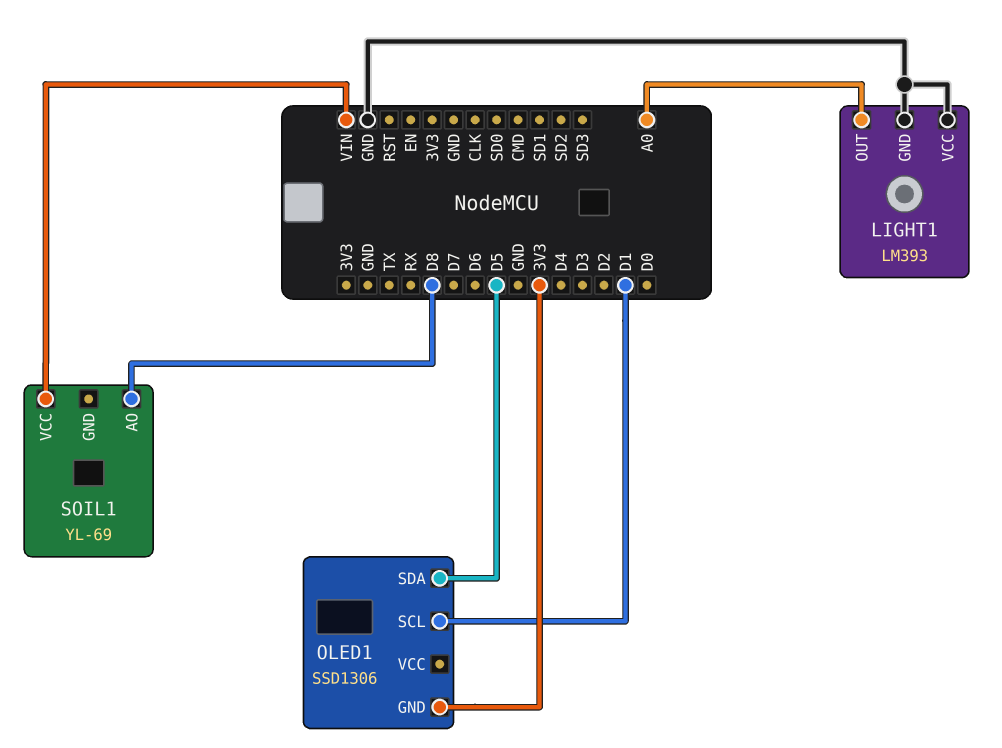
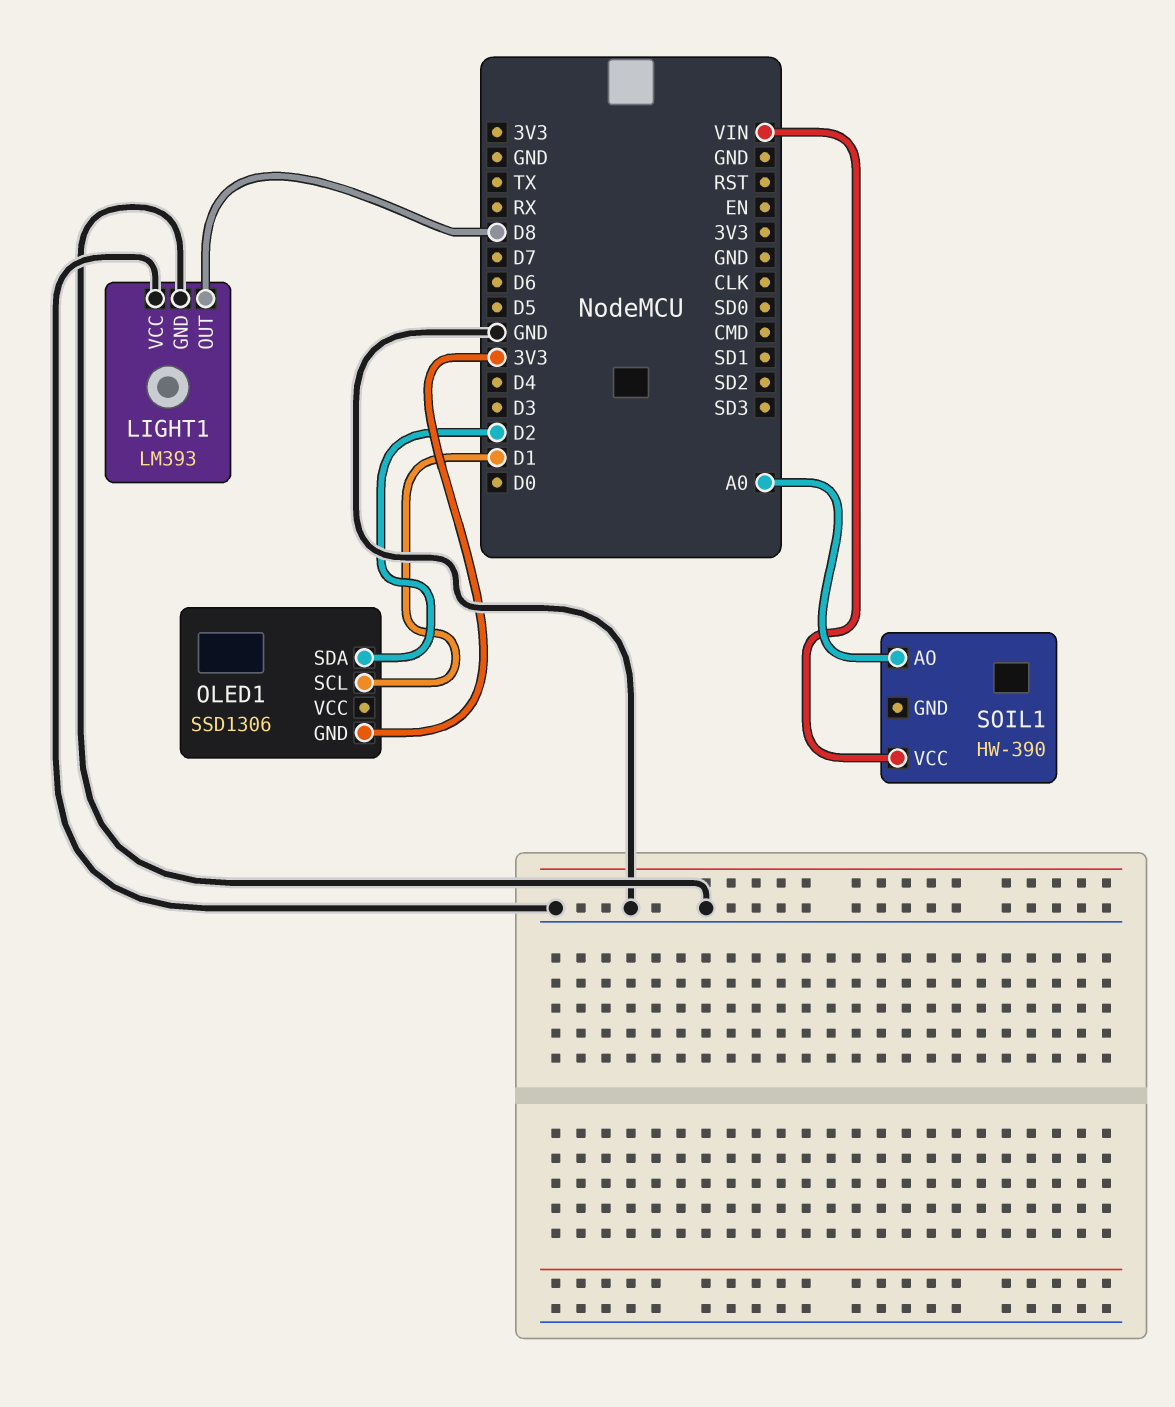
LIGHT1 pin OUT: A0 -> D8
OLED1 pin SDA: D5 -> D2
SOIL1: YL-69 -> HW-390
SOIL1 pin AO: D8 -> A0

